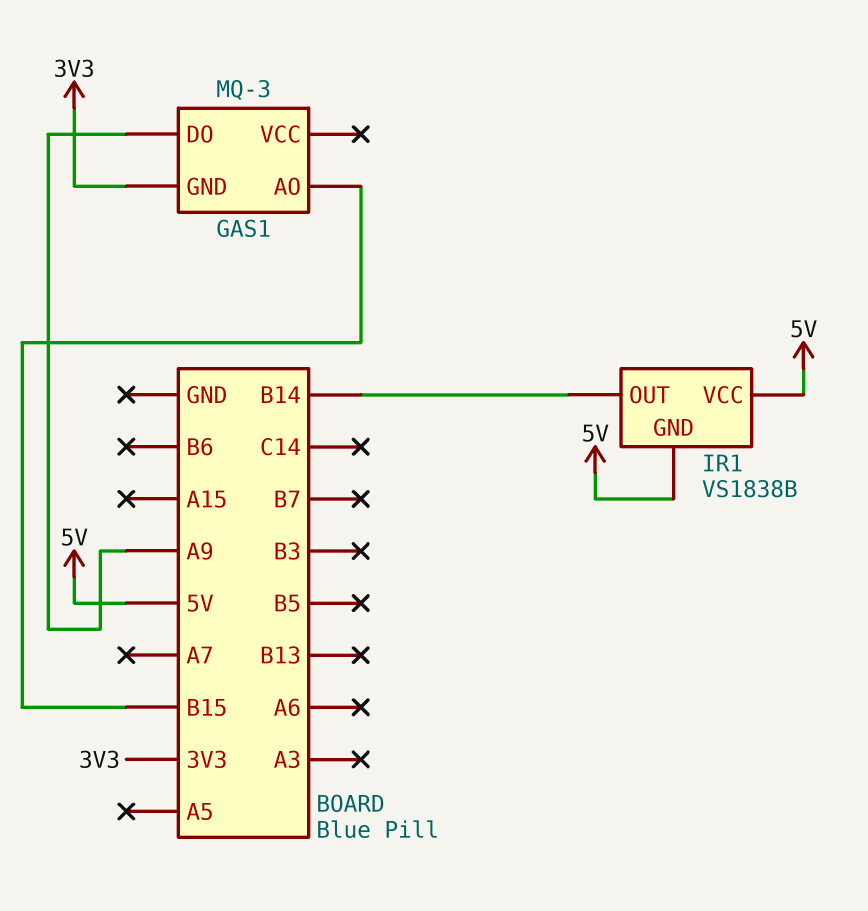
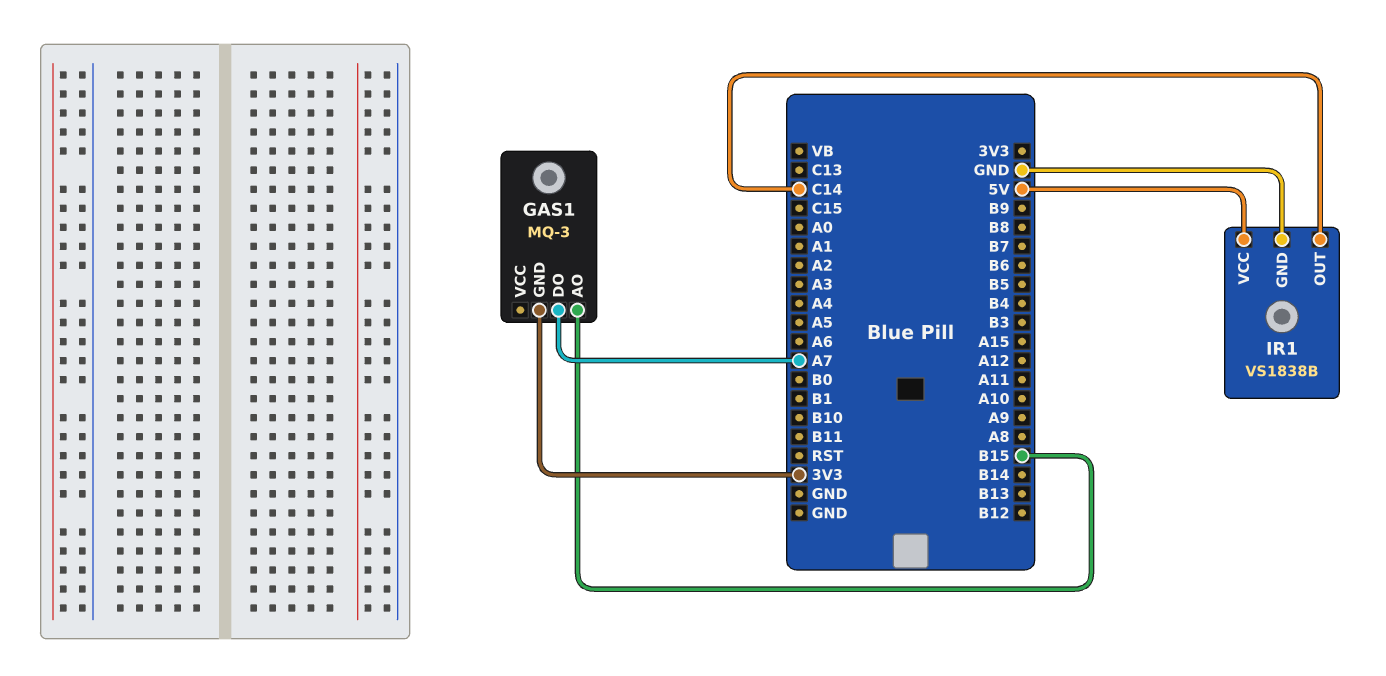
GAS1 pin DO: A9 -> A7
IR1 pin GND: 5V -> GND
IR1 pin OUT: B14 -> C14

